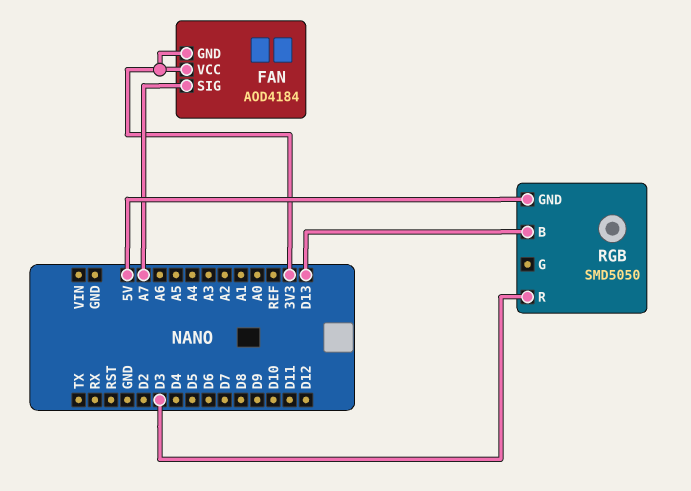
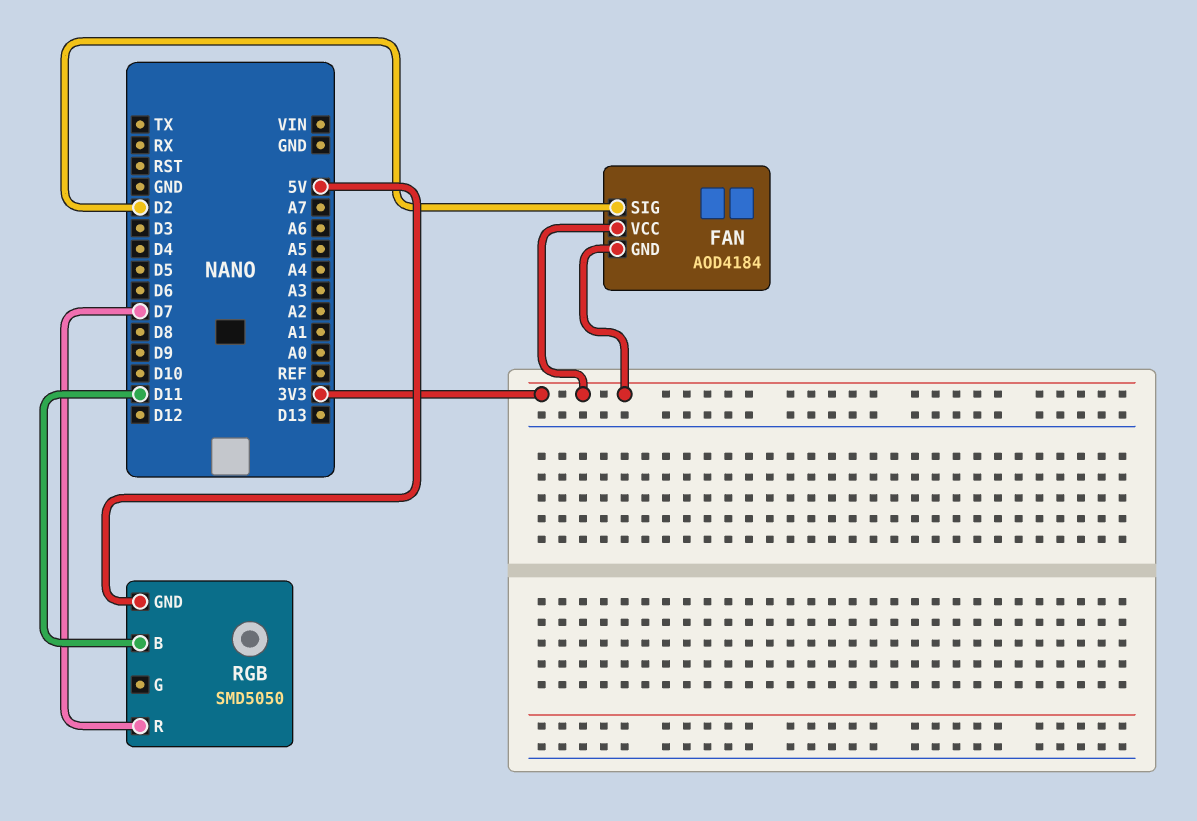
FAN pin SIG: A7 -> D2
RGB pin B: D13 -> D11
RGB pin R: D3 -> D7

